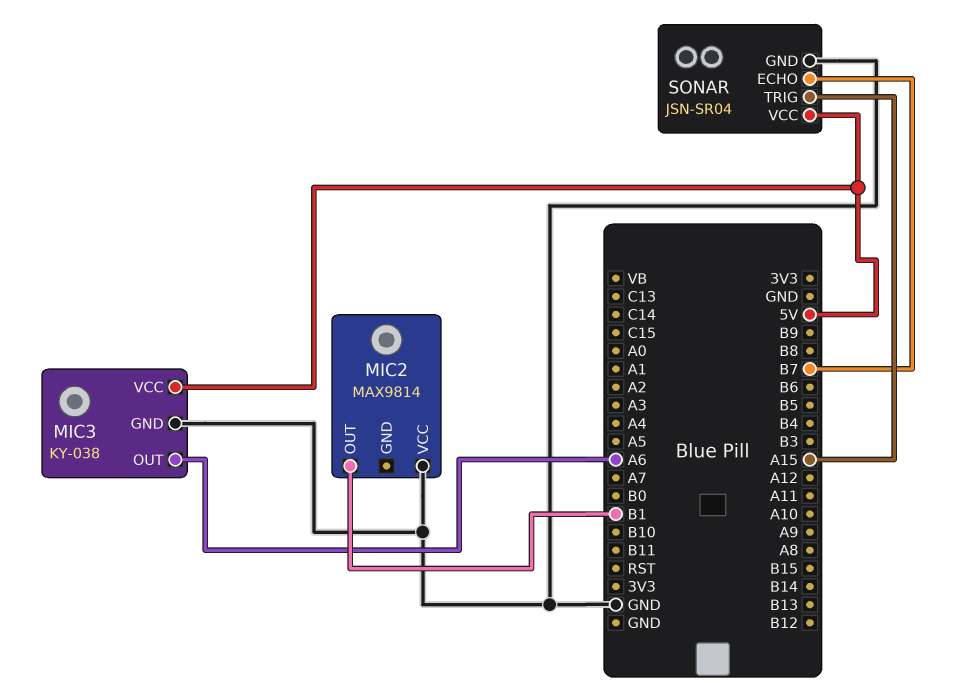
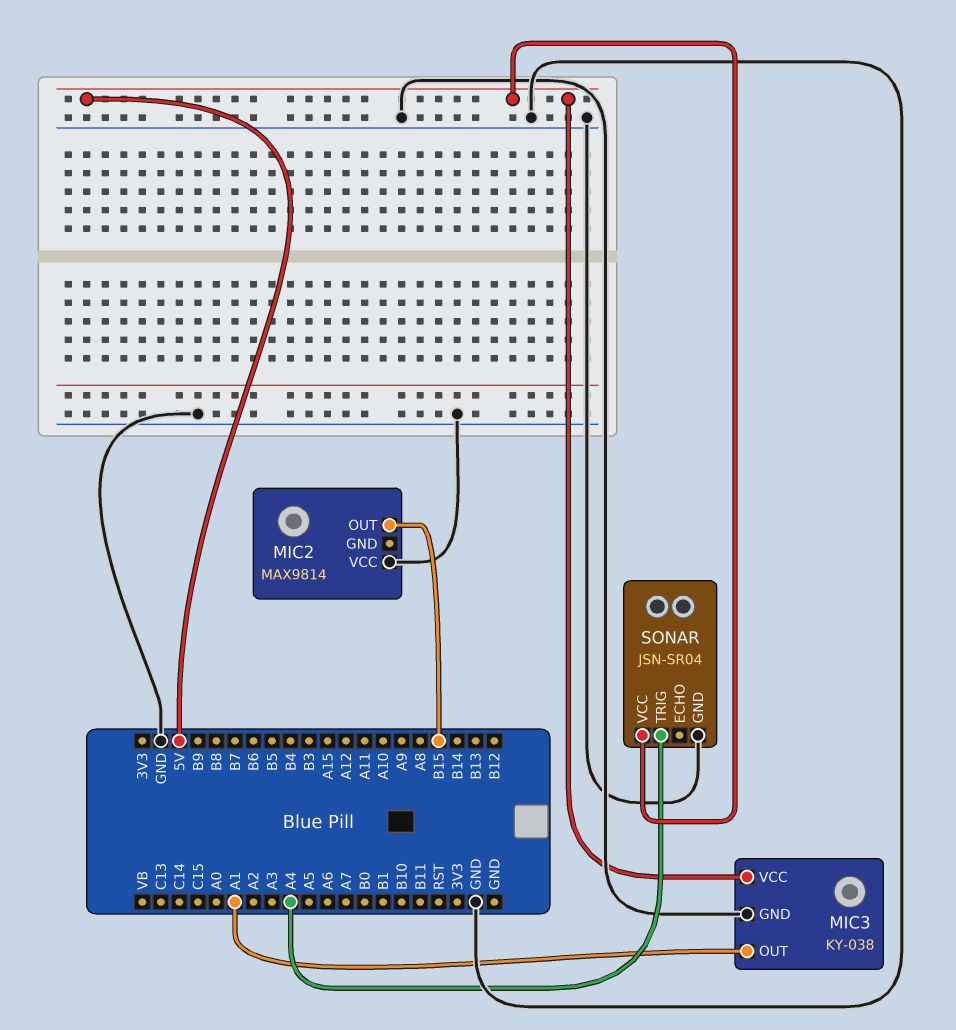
MIC2 pin OUT: B1 -> B15
MIC3 pin OUT: A6 -> A1
SONAR pin ECHO: B7 -> none
SONAR pin TRIG: A15 -> A4

